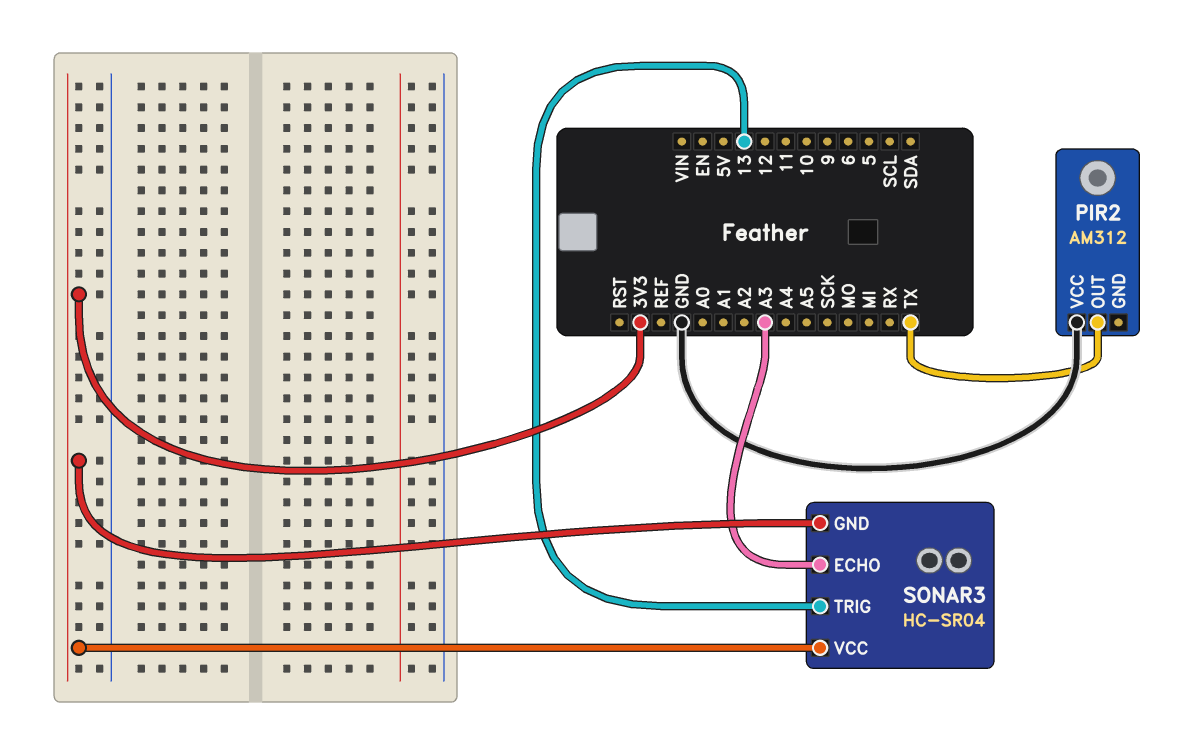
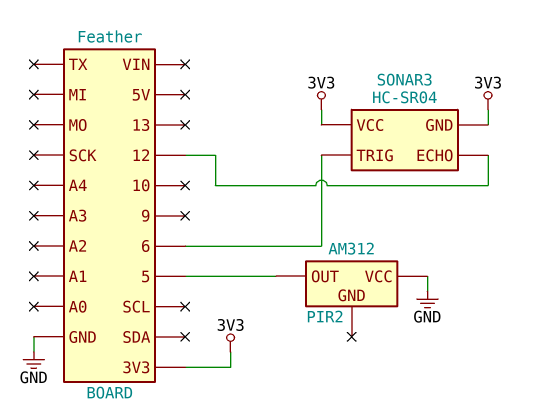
PIR2 pin OUT: TX -> 5
SONAR3 pin ECHO: A3 -> 12
SONAR3 pin TRIG: 13 -> 6

